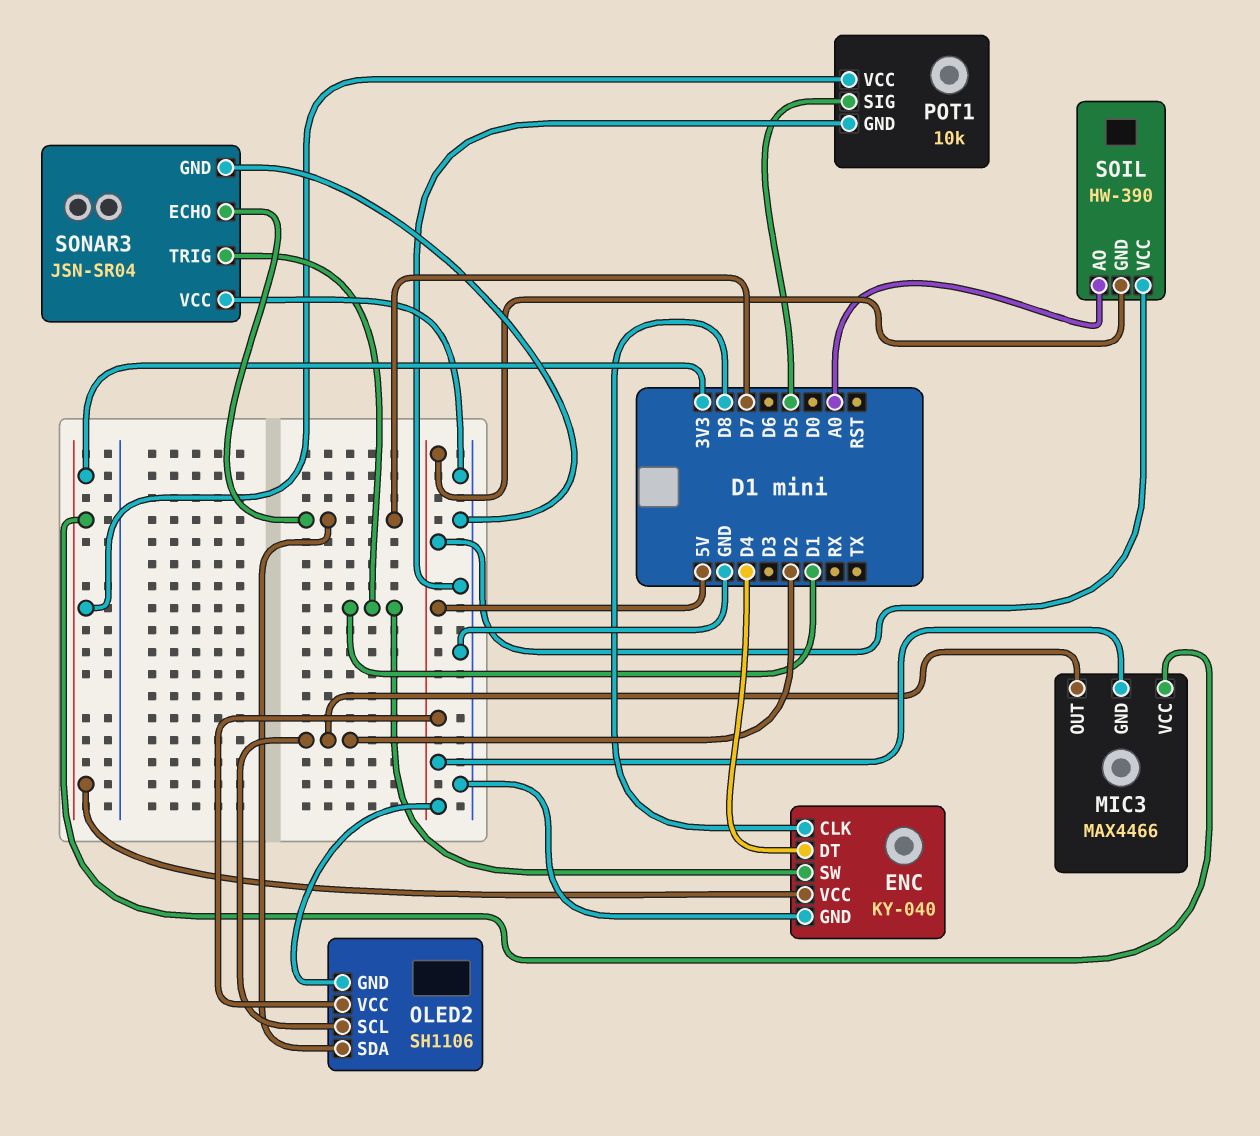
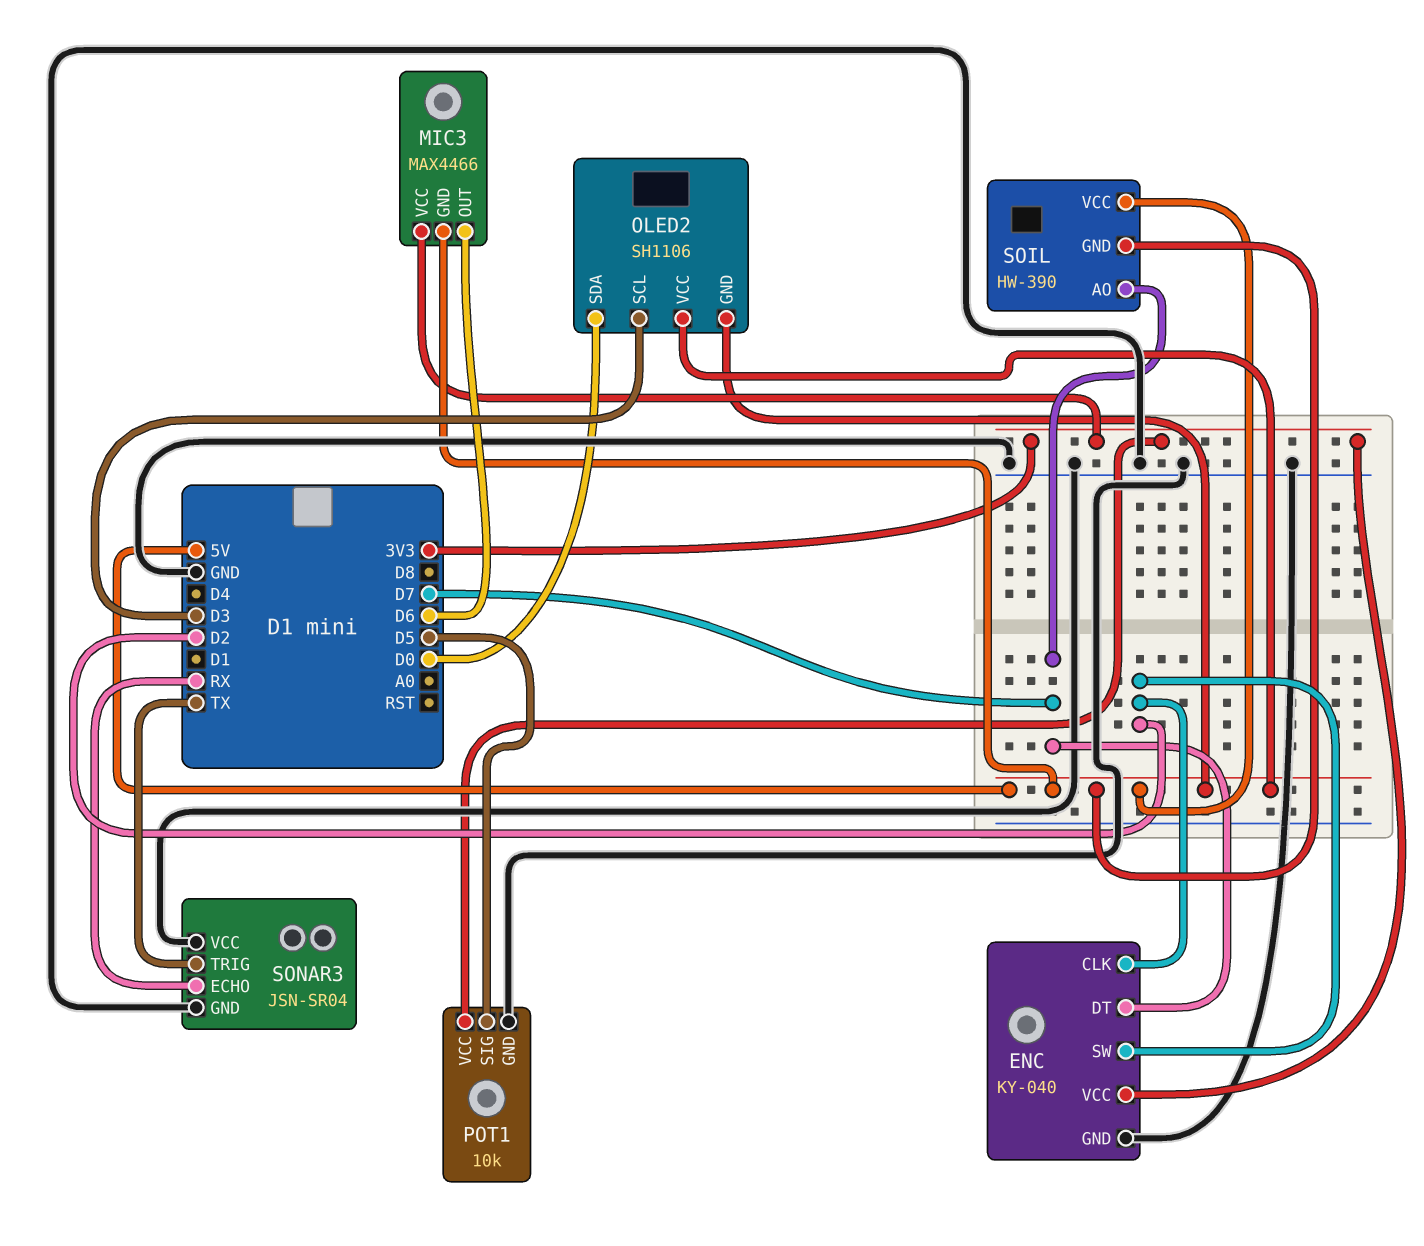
ENC pin CLK: D8 -> D2
ENC pin DT: D4 -> D7
ENC pin SW: D1 -> D2
MIC3 pin OUT: D2 -> D6
OLED2 pin SCL: D2 -> D3
OLED2 pin SDA: D7 -> D0
SOIL pin AO: A0 -> D7
SONAR3 pin ECHO: D7 -> RX
SONAR3 pin TRIG: D1 -> TX

